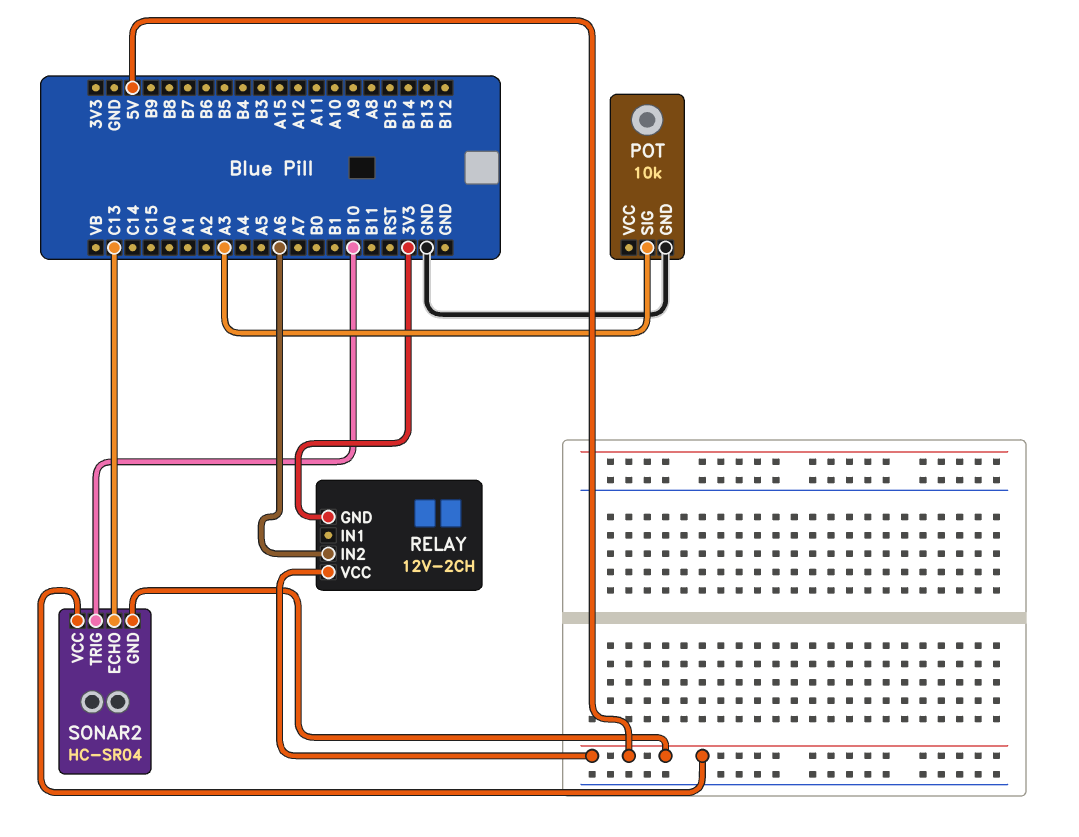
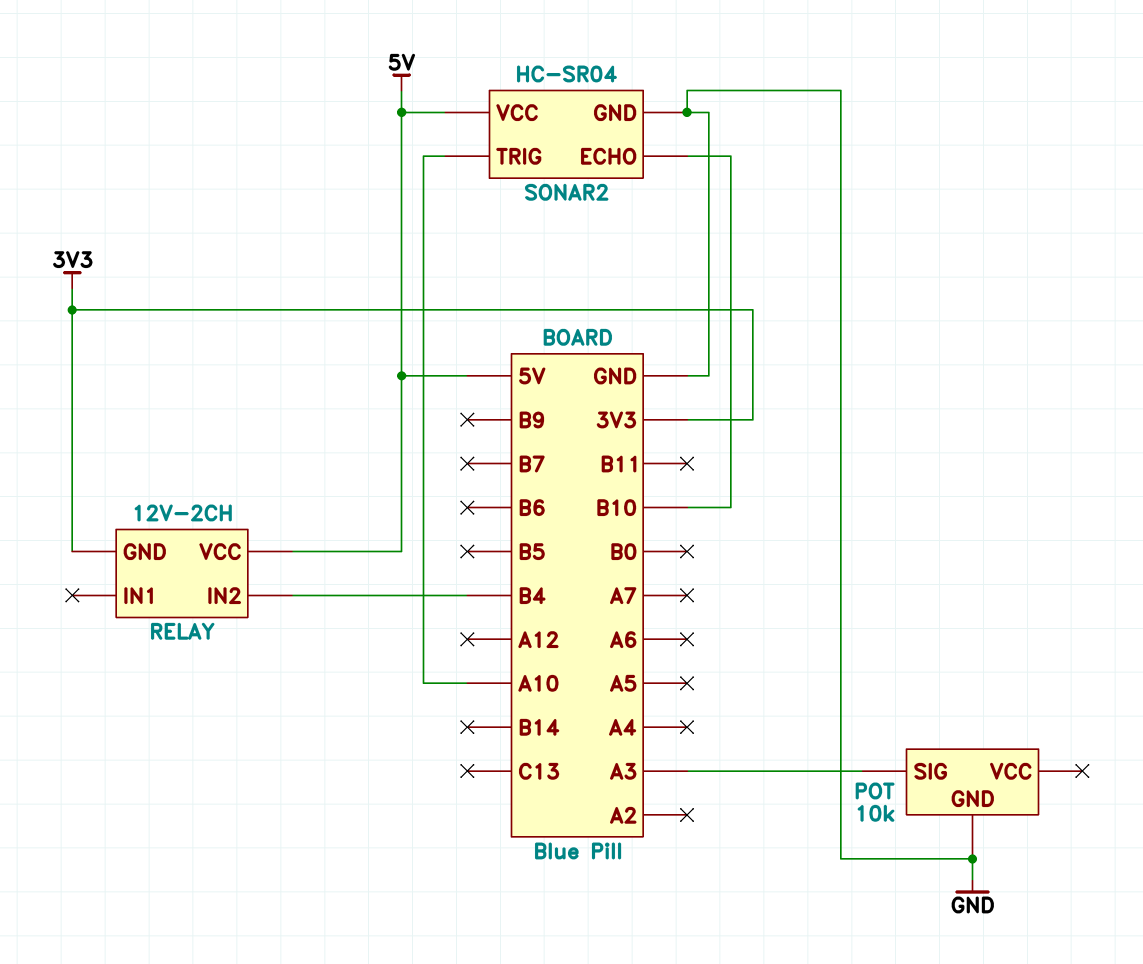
RELAY pin IN2: A6 -> B4
SONAR2 pin ECHO: C13 -> B10
SONAR2 pin GND: 5V -> GND
SONAR2 pin TRIG: B10 -> A10

